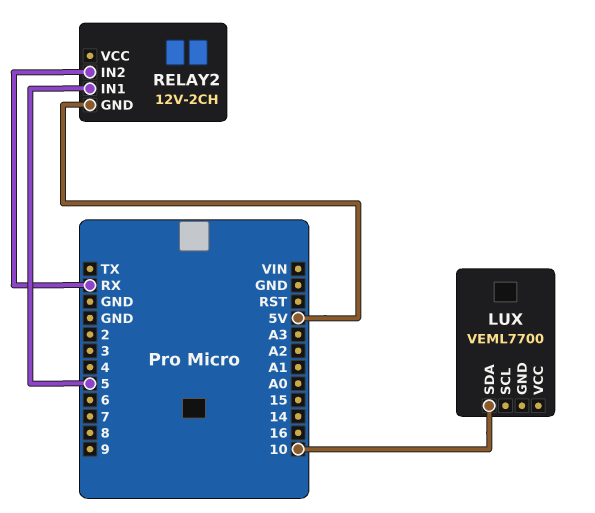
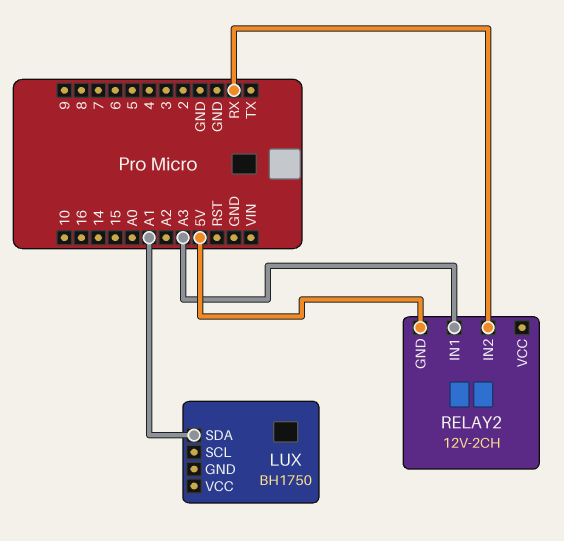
LUX: VEML7700 -> BH1750
LUX pin SDA: 10 -> A1
RELAY2 pin IN1: 5 -> A3

